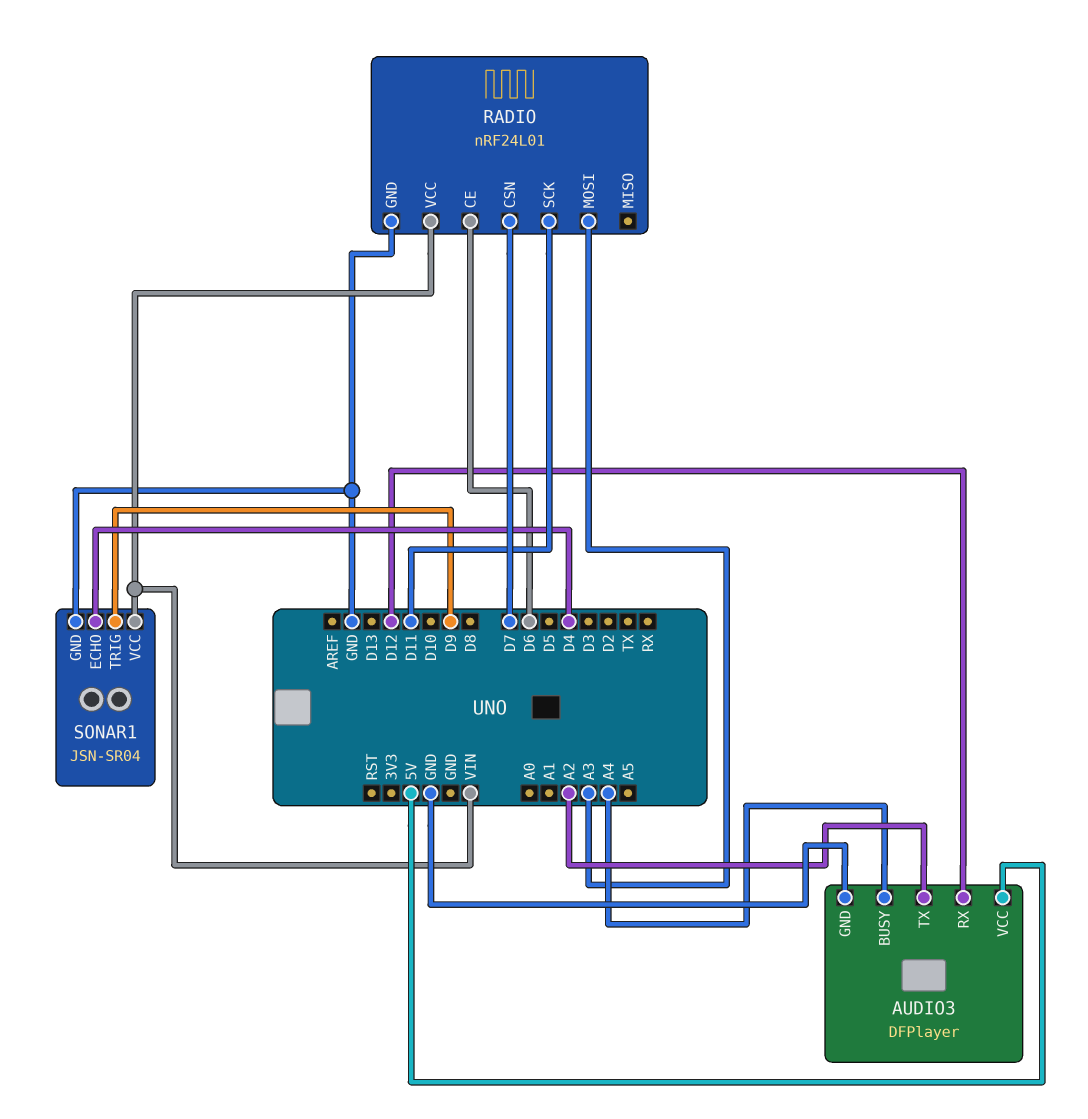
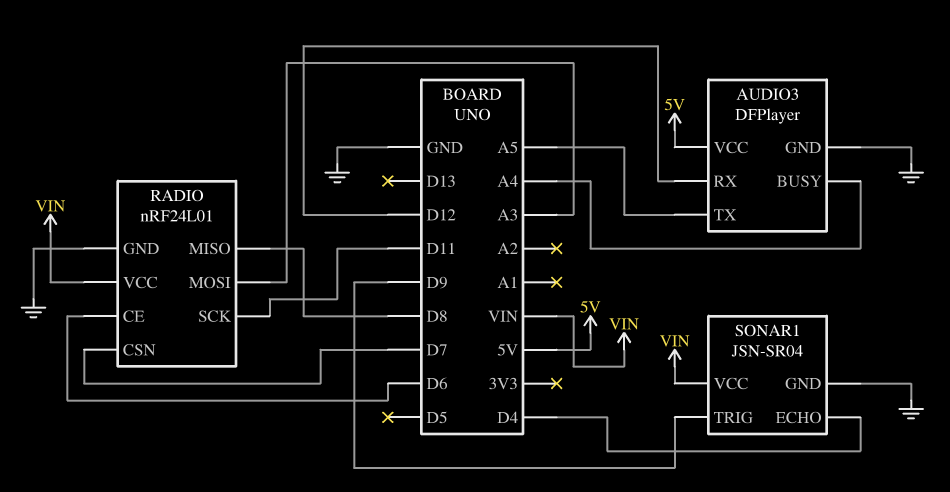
AUDIO3 pin TX: A2 -> A5
RADIO pin MISO: none -> D8

